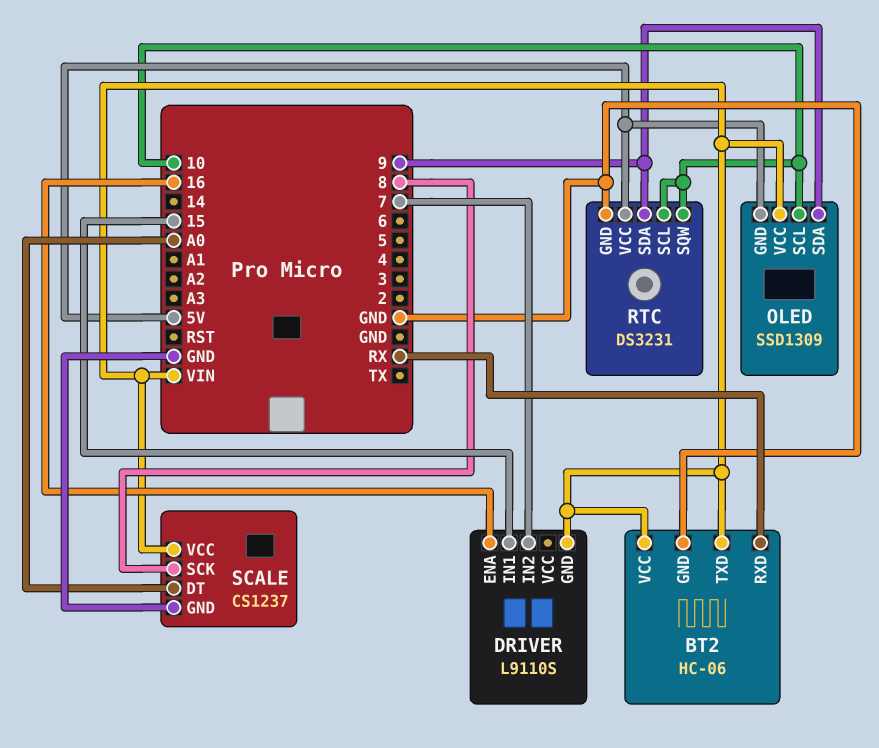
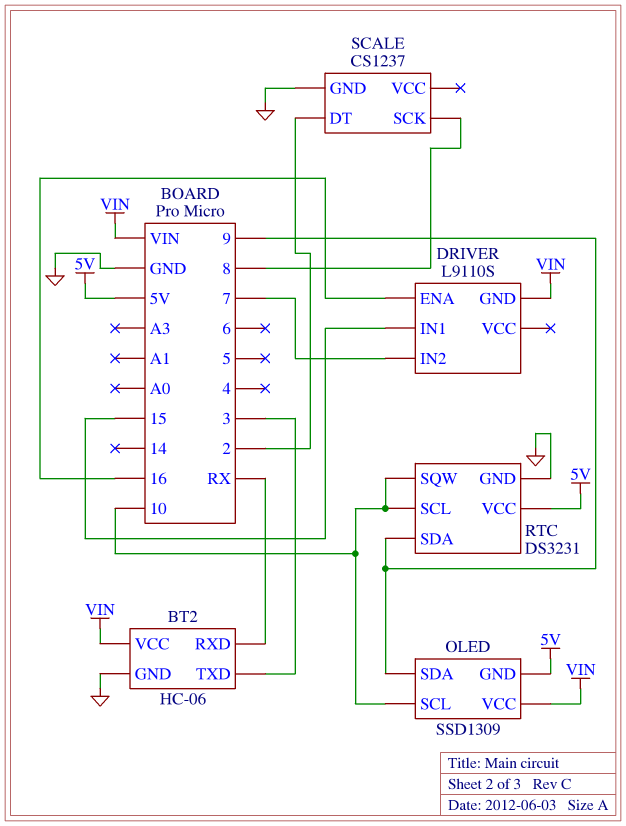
BT2 pin TXD: VIN -> 3
SCALE pin DT: A0 -> 2
SCALE pin VCC: VIN -> none

